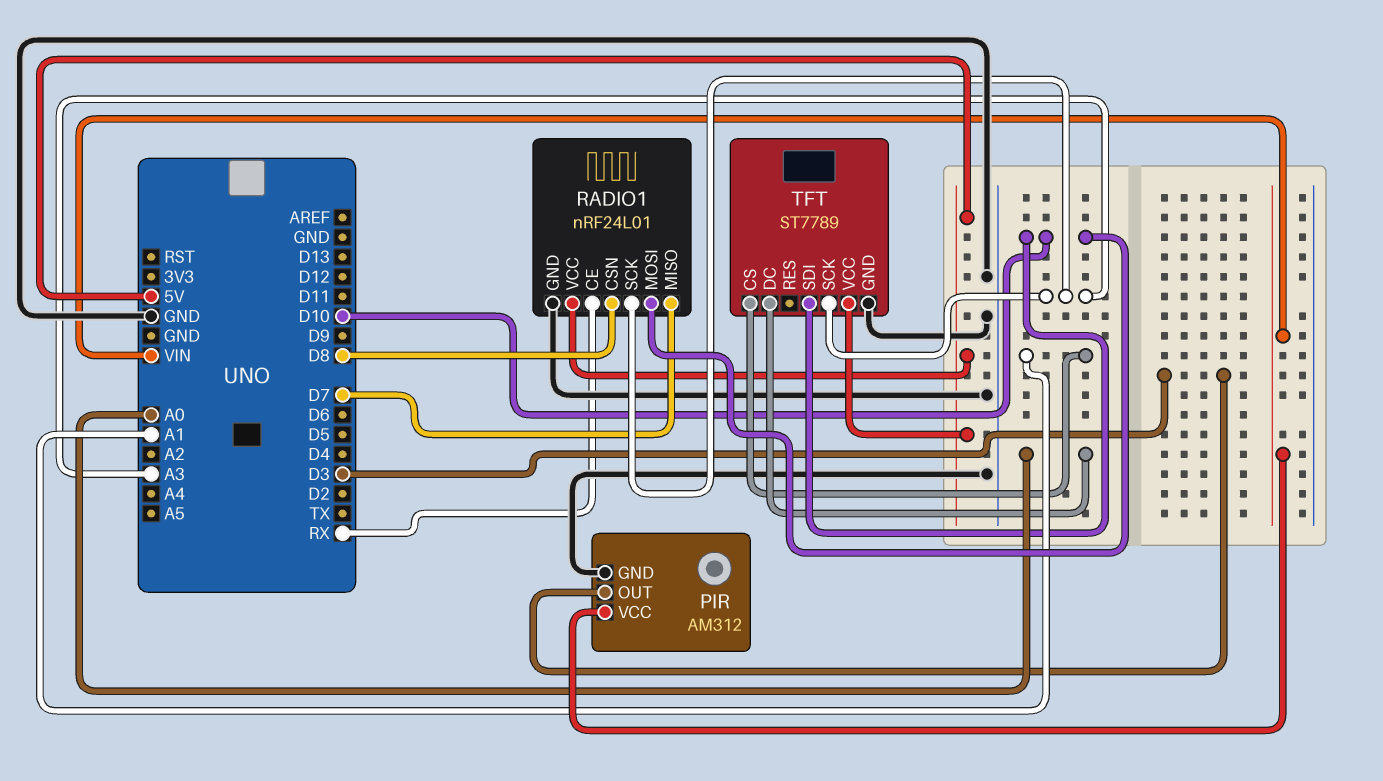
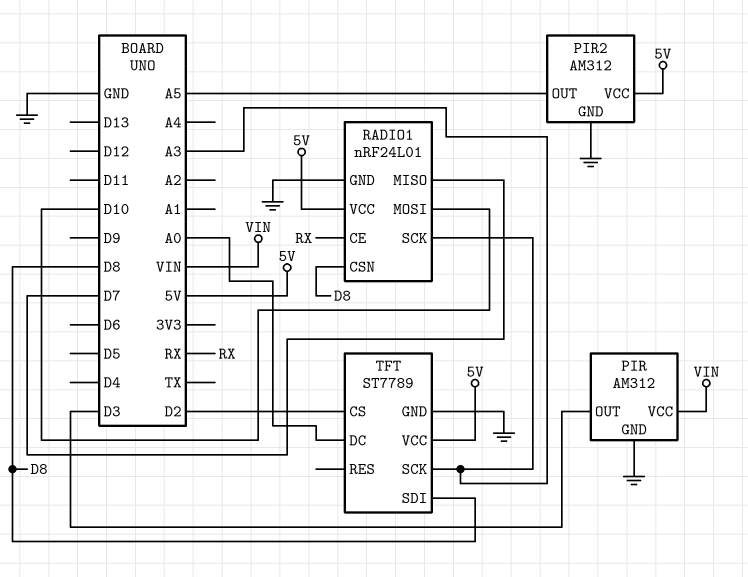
PIR2: none -> AM312
PIR2 pin GND: none -> GND
PIR2 pin OUT: none -> A5
PIR2 pin VCC: none -> 5V
TFT pin CS: A1 -> D2
TFT pin SDI: D10 -> D8

